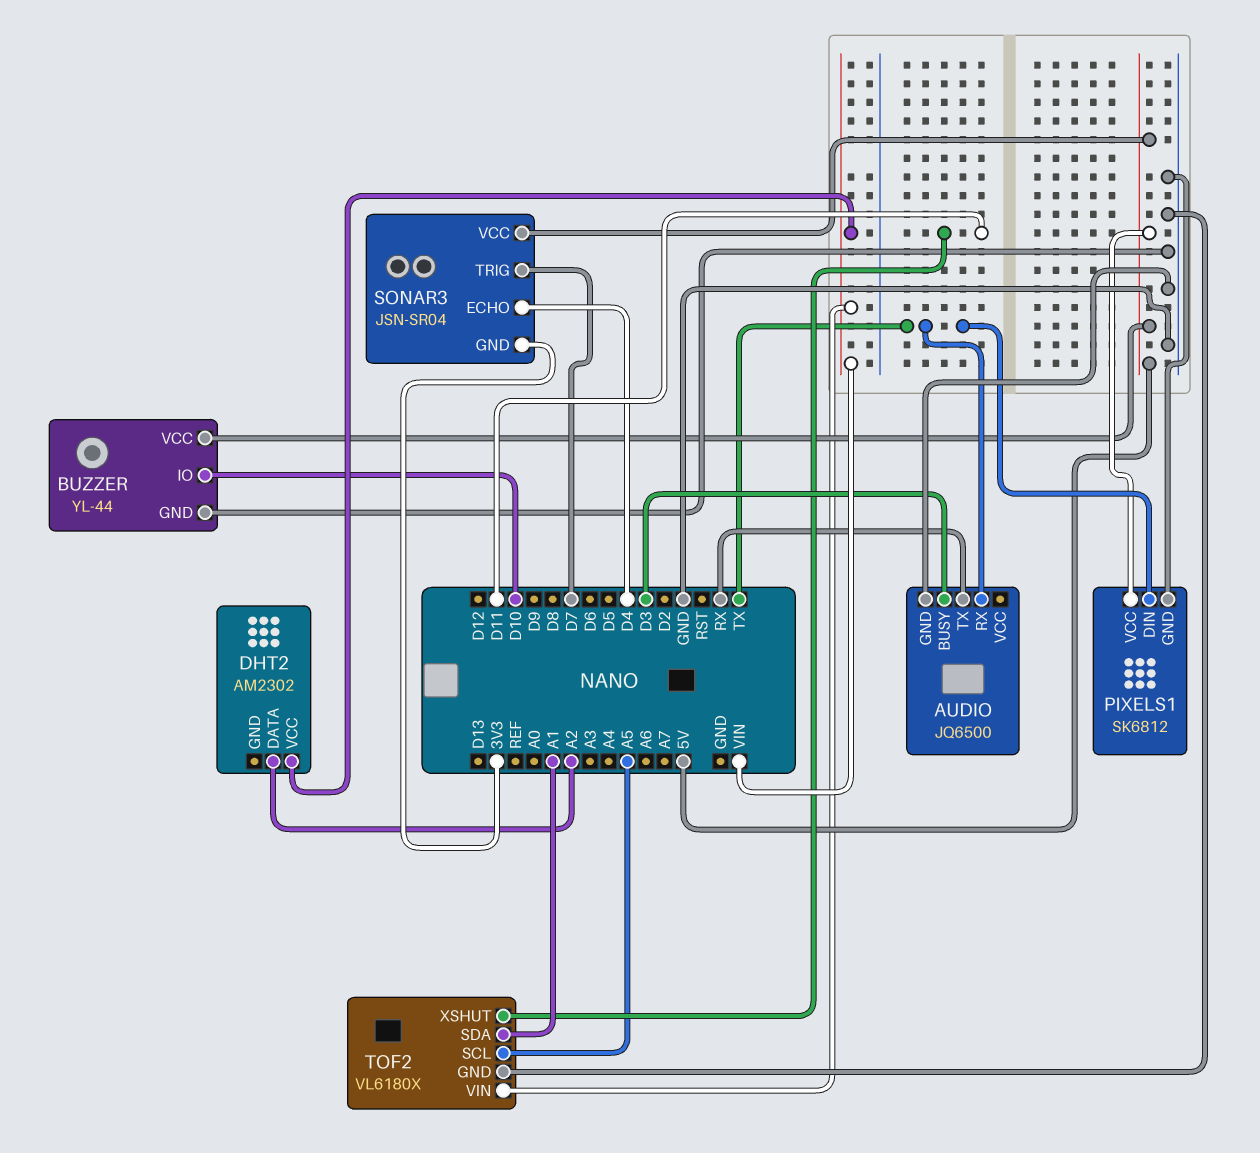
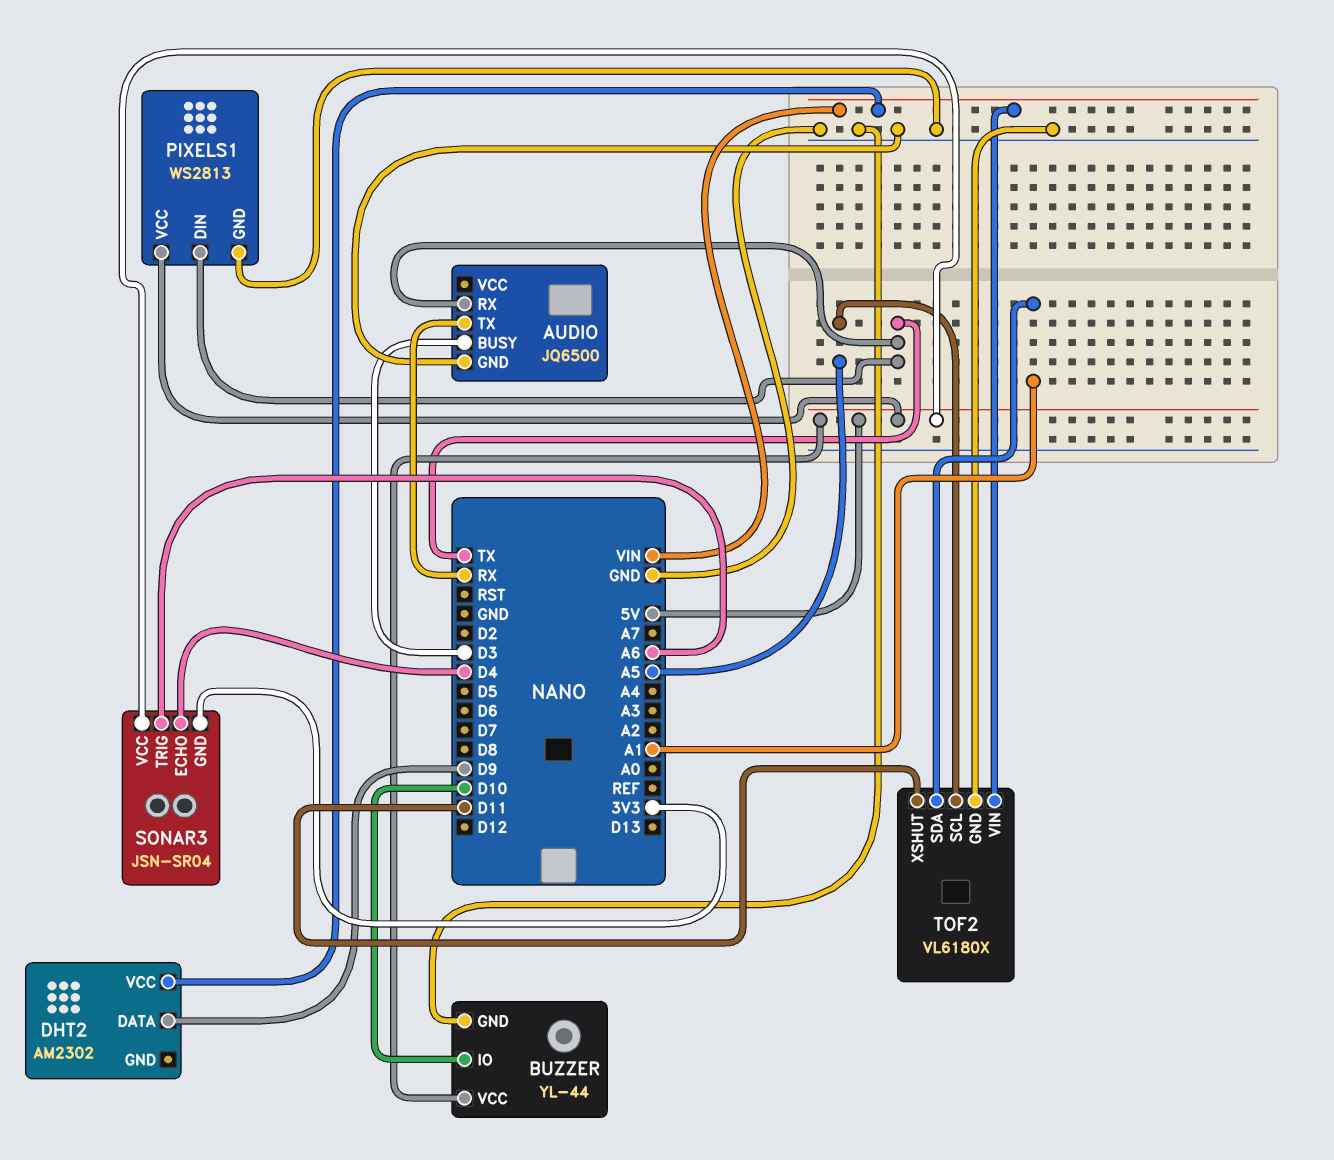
DHT2 pin DATA: A2 -> D9
PIXELS1: SK6812 -> WS2813
SONAR3 pin TRIG: D7 -> A6

